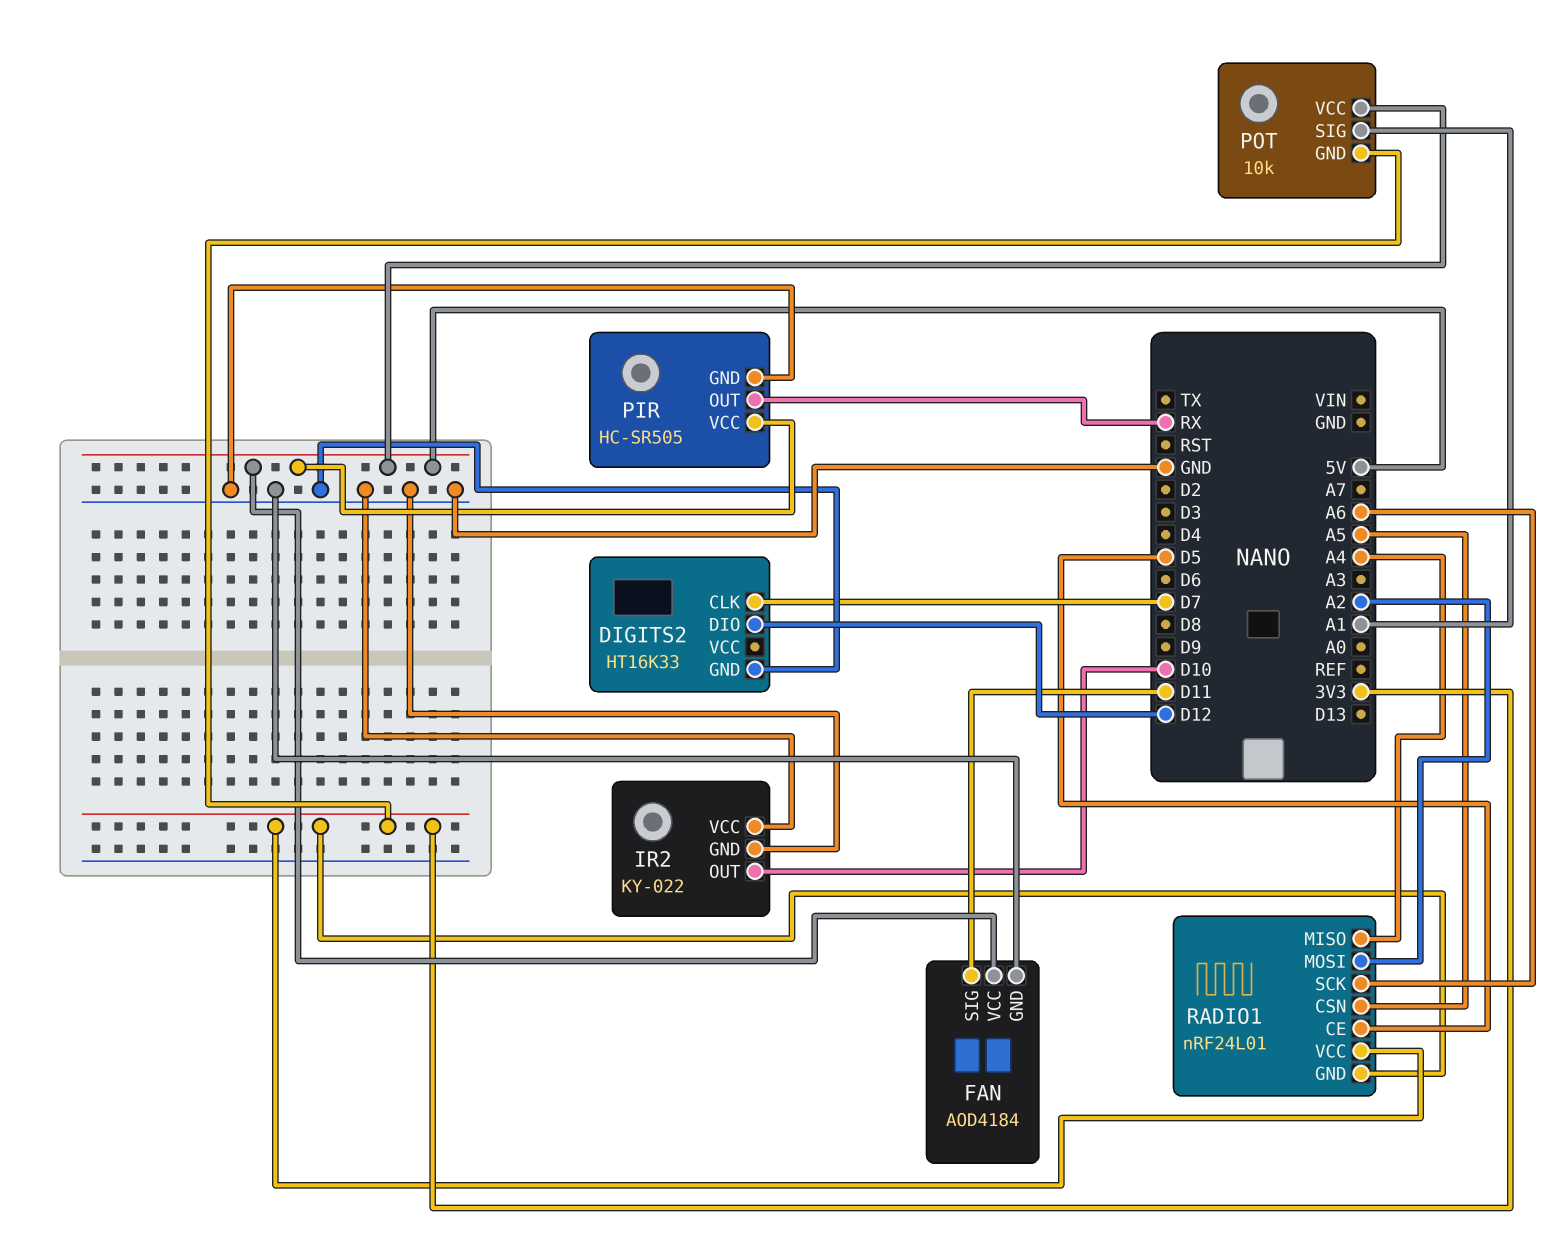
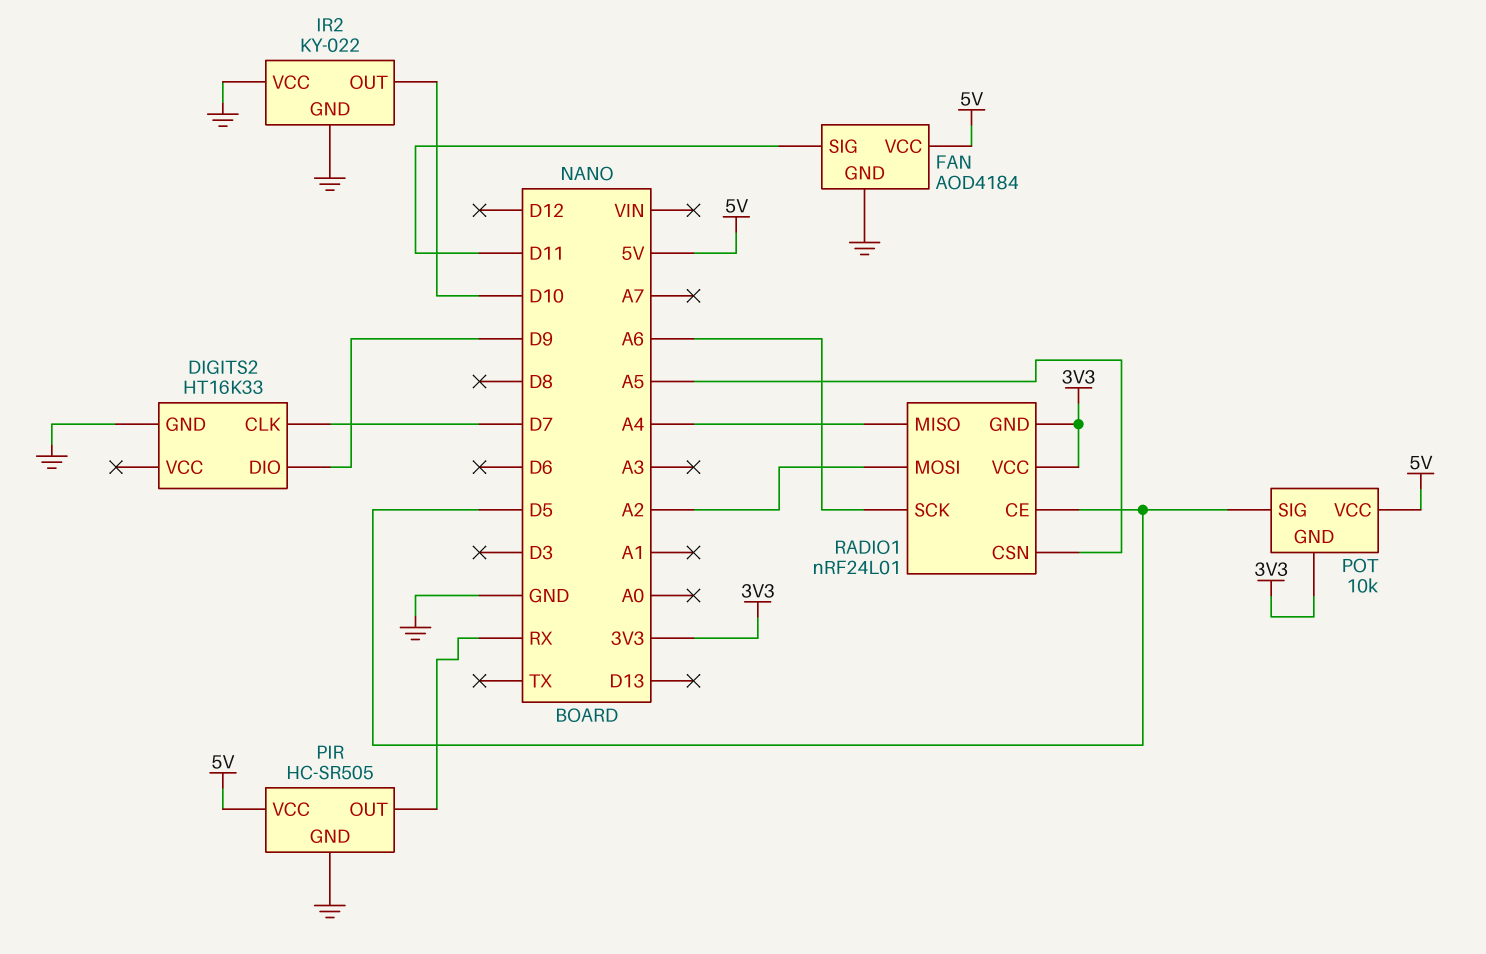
DIGITS2 pin DIO: D12 -> D9
POT pin SIG: A1 -> D5

